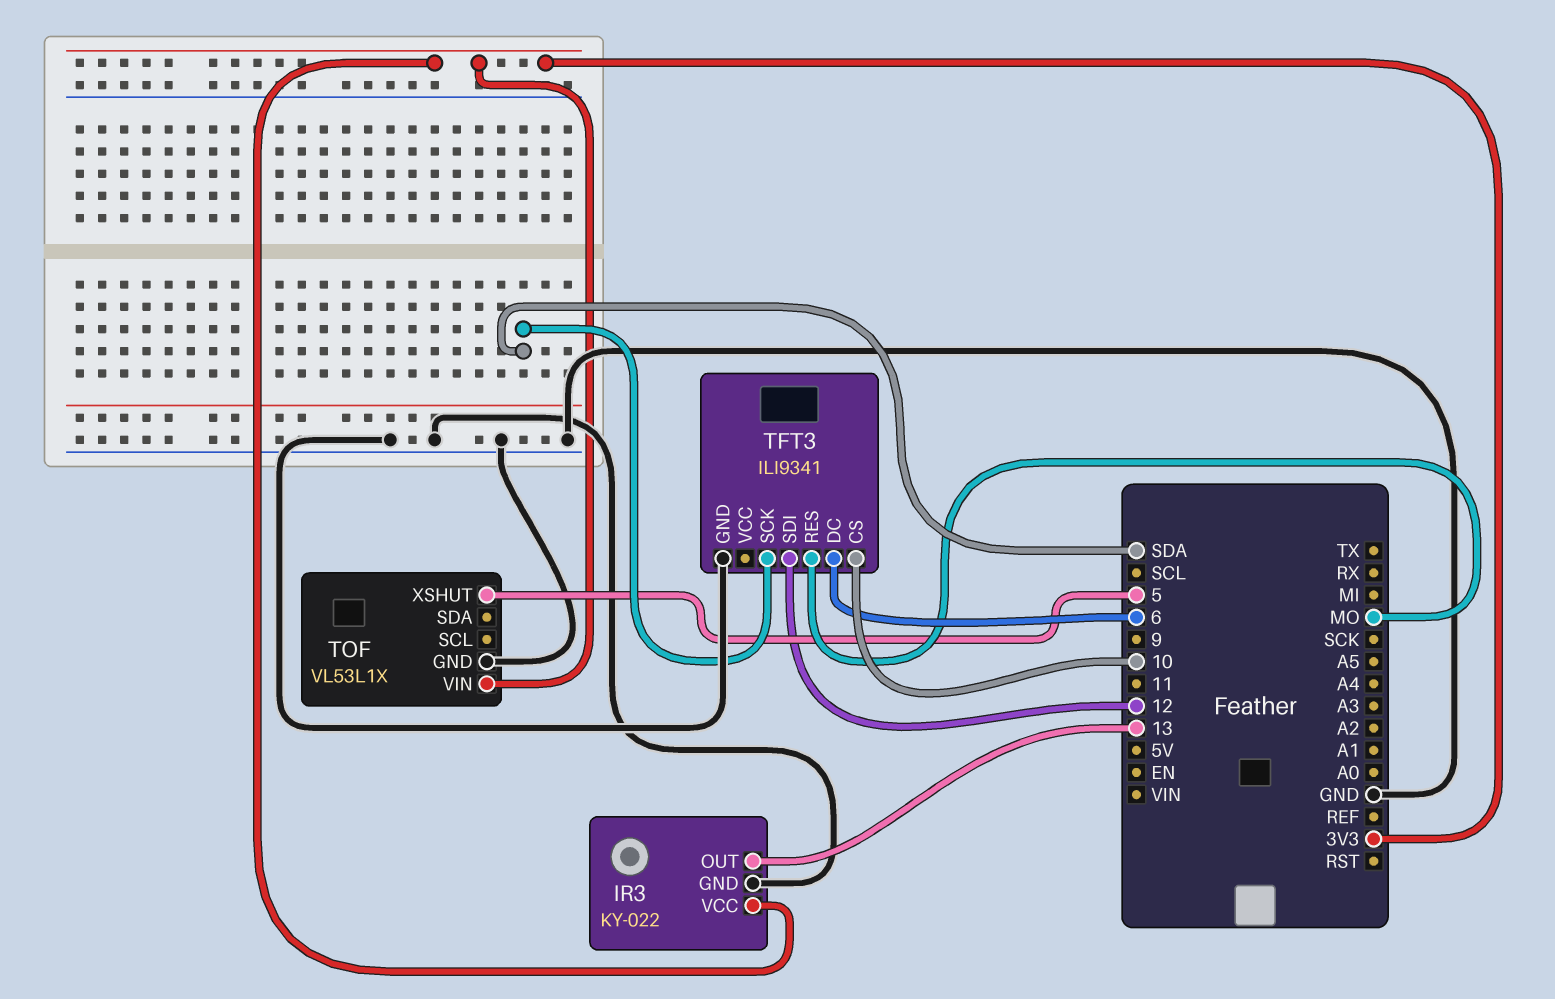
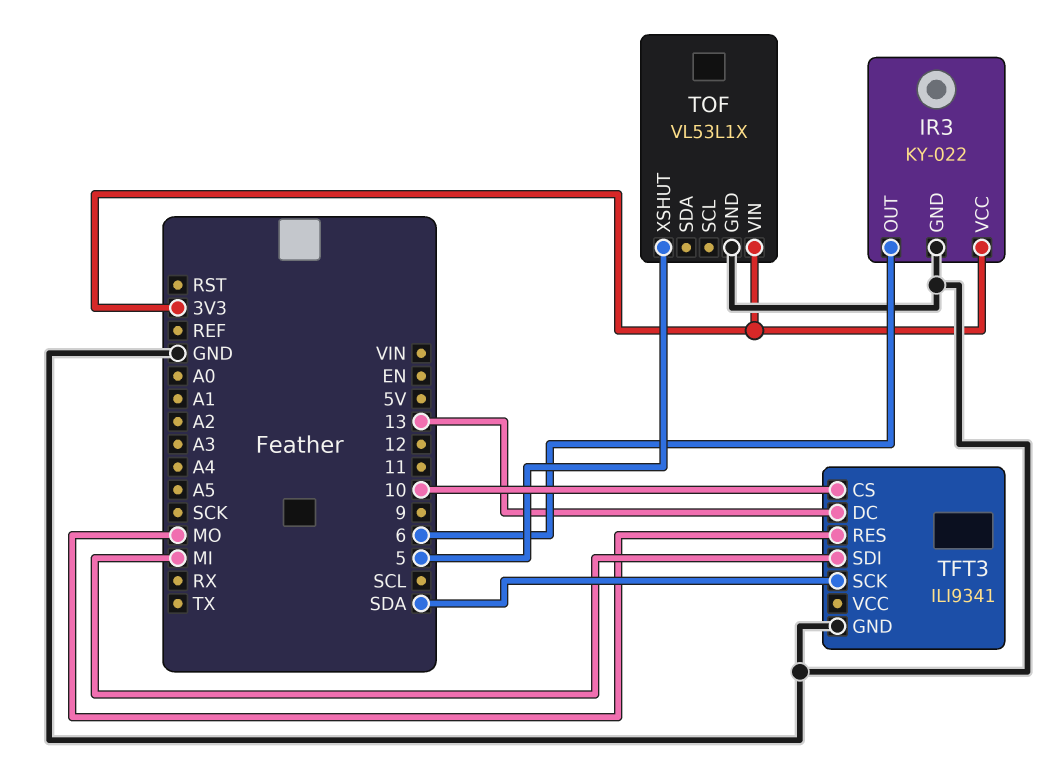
IR3 pin OUT: 13 -> 6
TFT3 pin DC: 6 -> 13
TFT3 pin SDI: 12 -> MI

